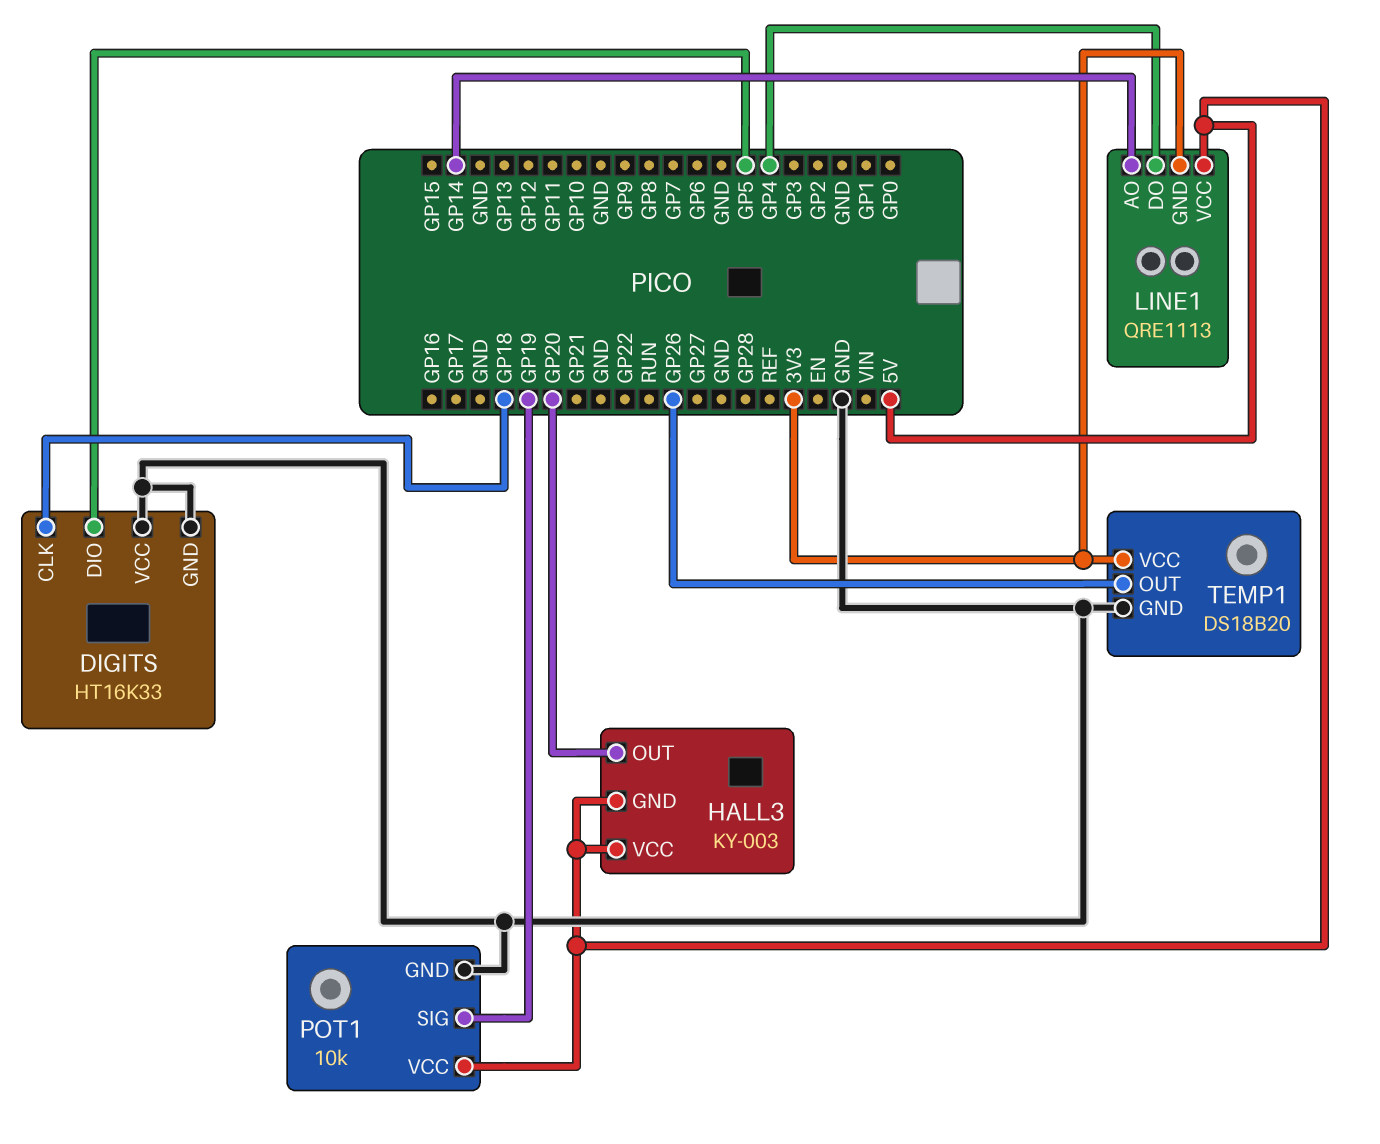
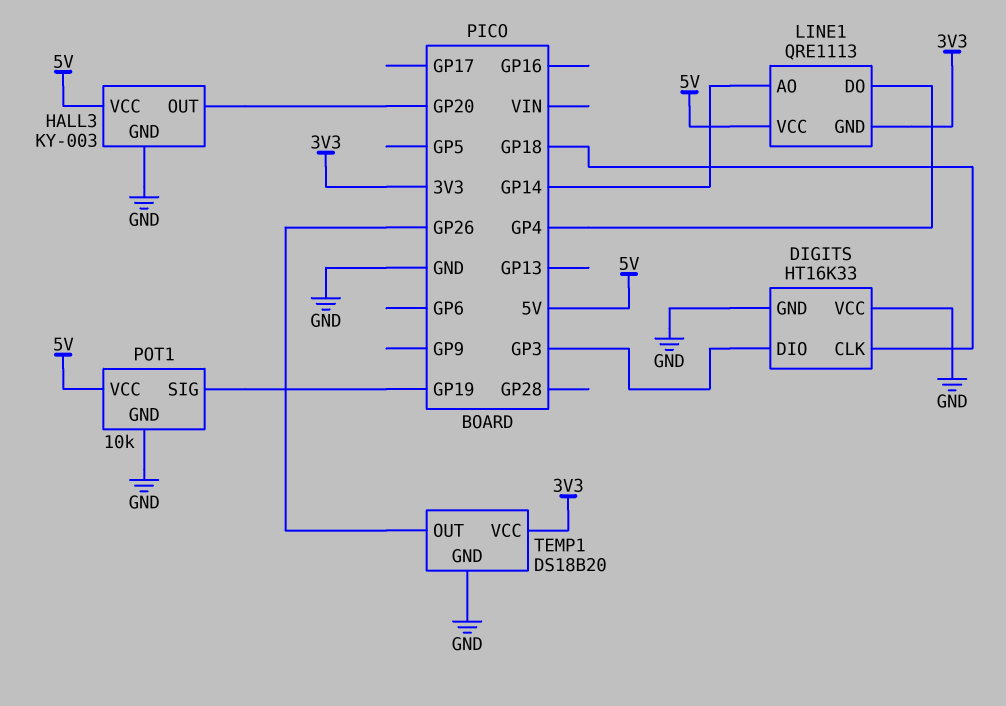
DIGITS pin DIO: GP5 -> GP3
HALL3 pin GND: 5V -> GND

